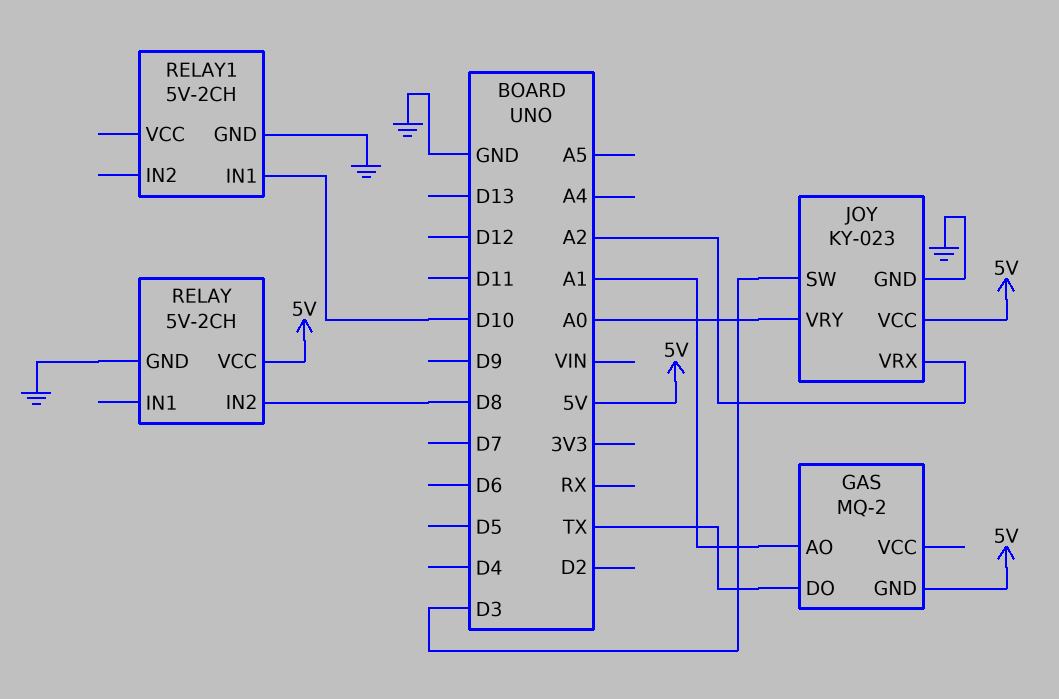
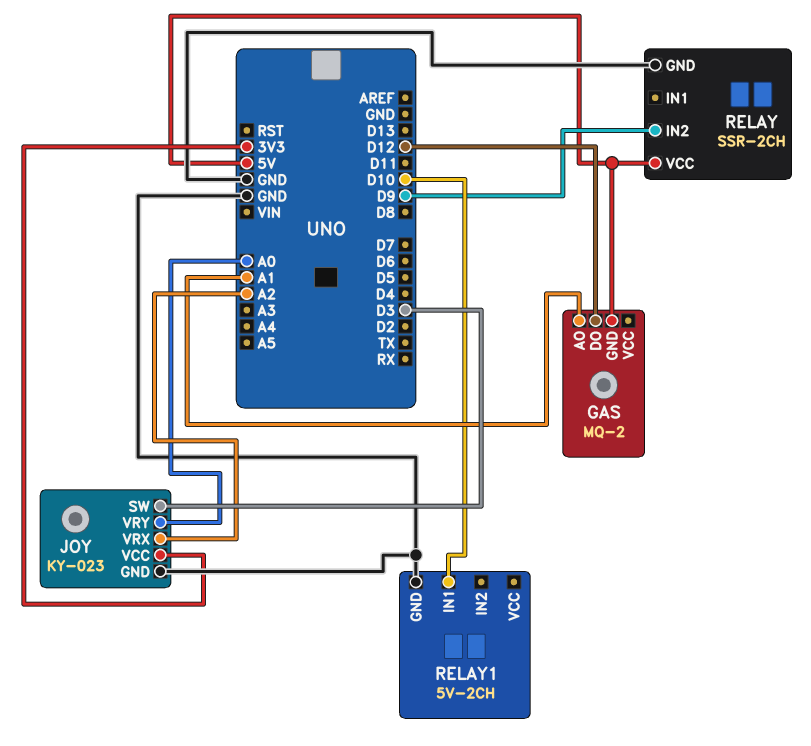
GAS pin DO: TX -> D12
JOY pin VCC: 5V -> 3V3
RELAY: 5V-2CH -> SSR-2CH
RELAY pin IN2: D8 -> D9

